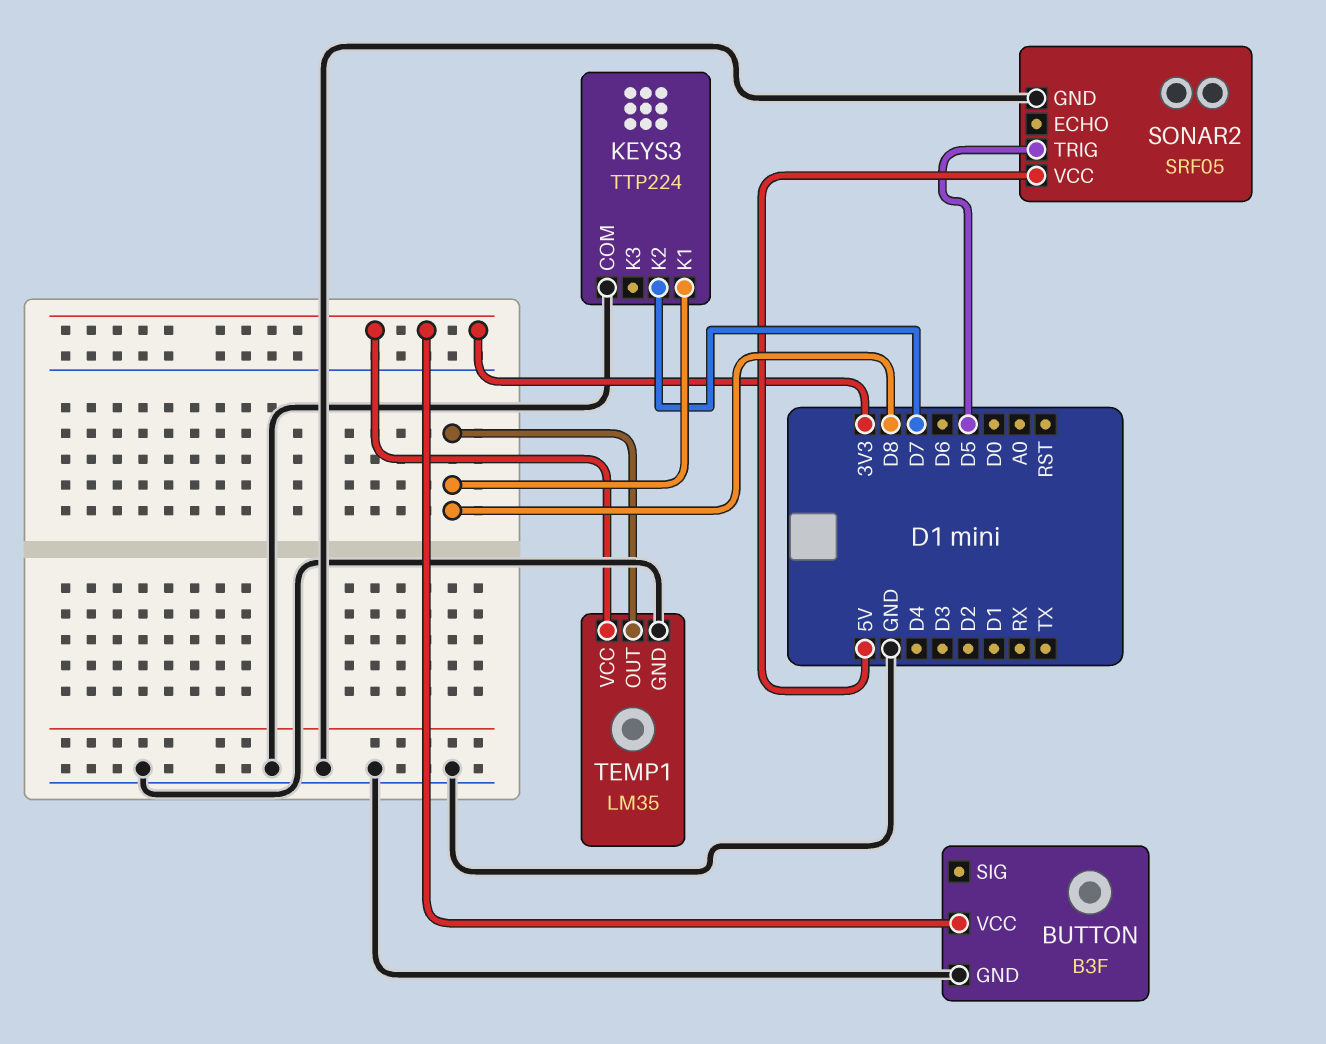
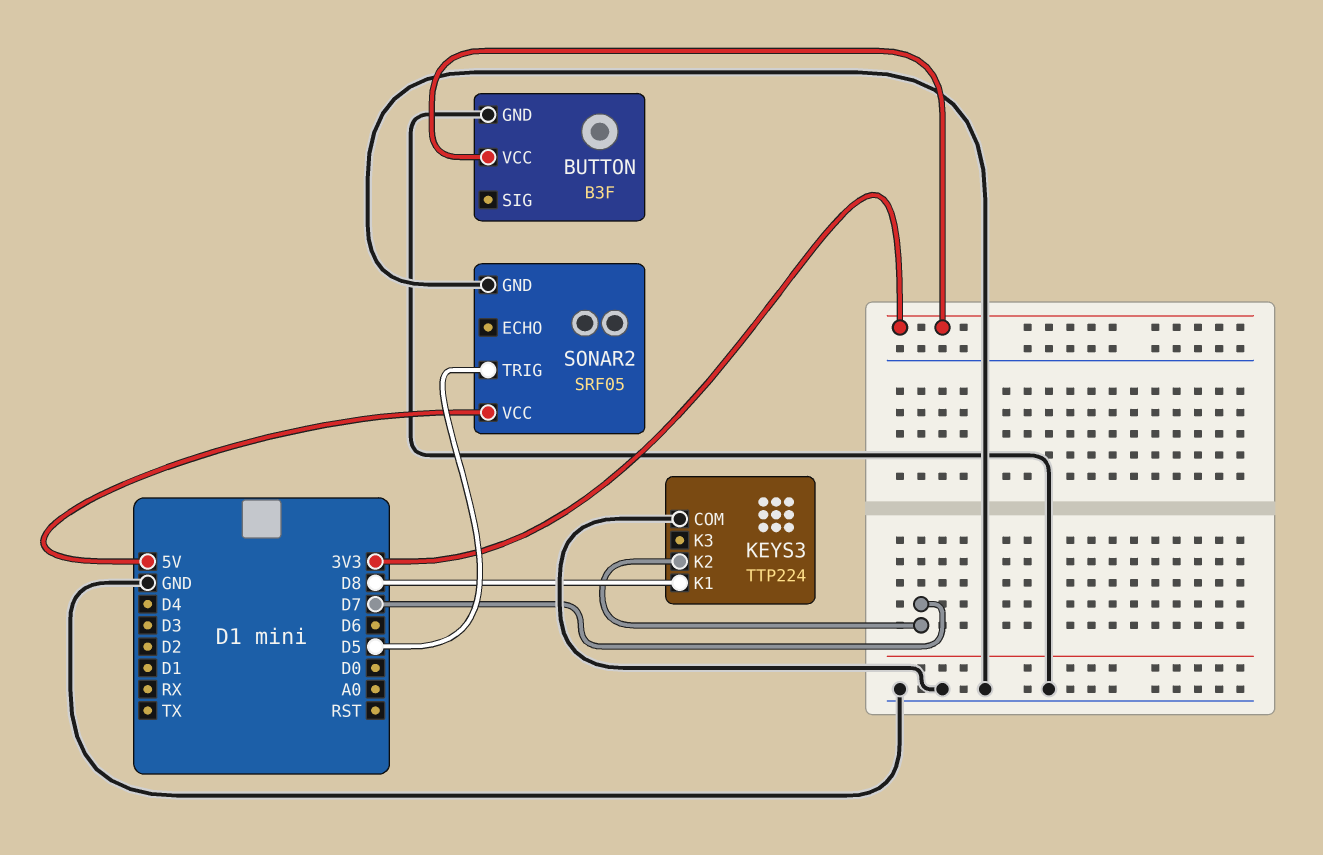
TEMP1: LM35 -> none
TEMP1 pin GND: GND -> none
TEMP1 pin OUT: D8 -> none
TEMP1 pin VCC: 3V3 -> none

